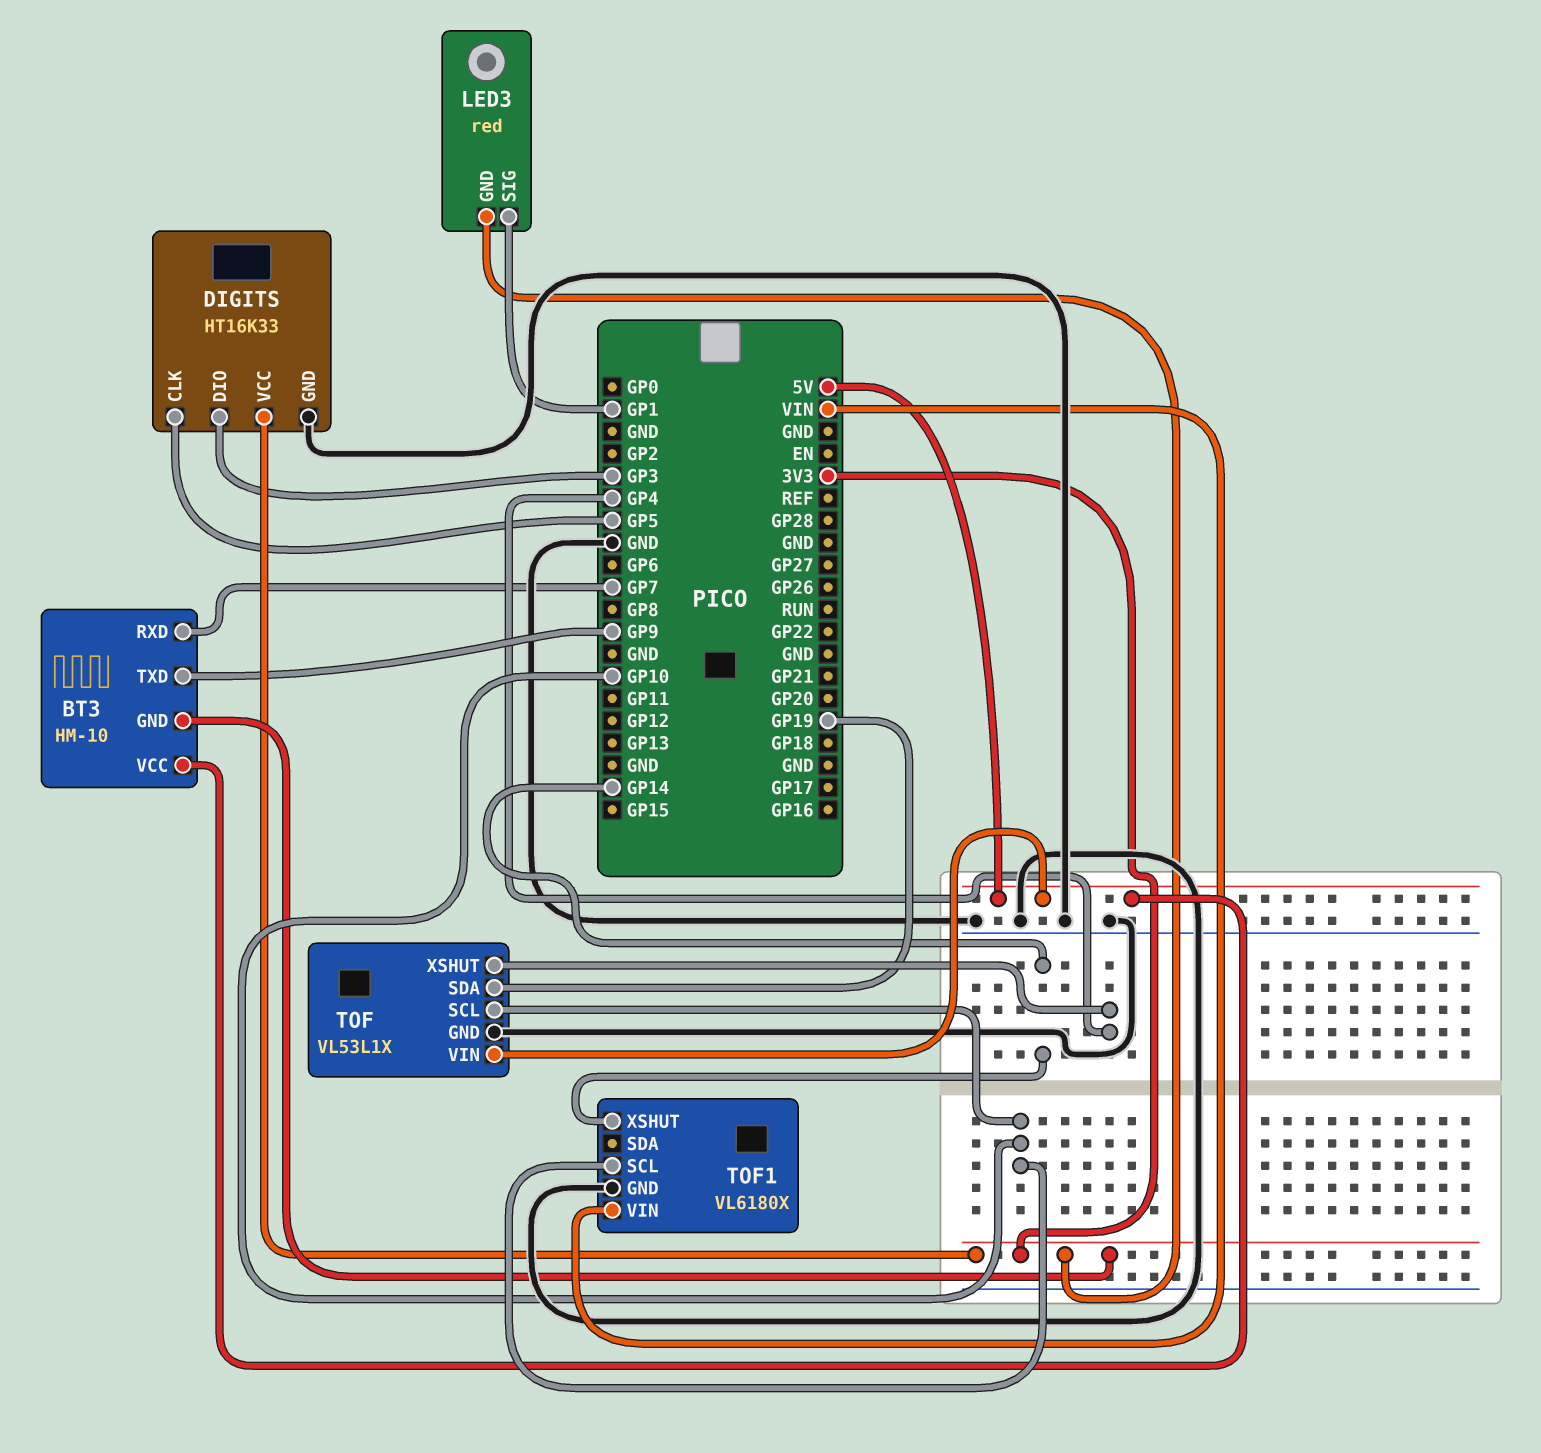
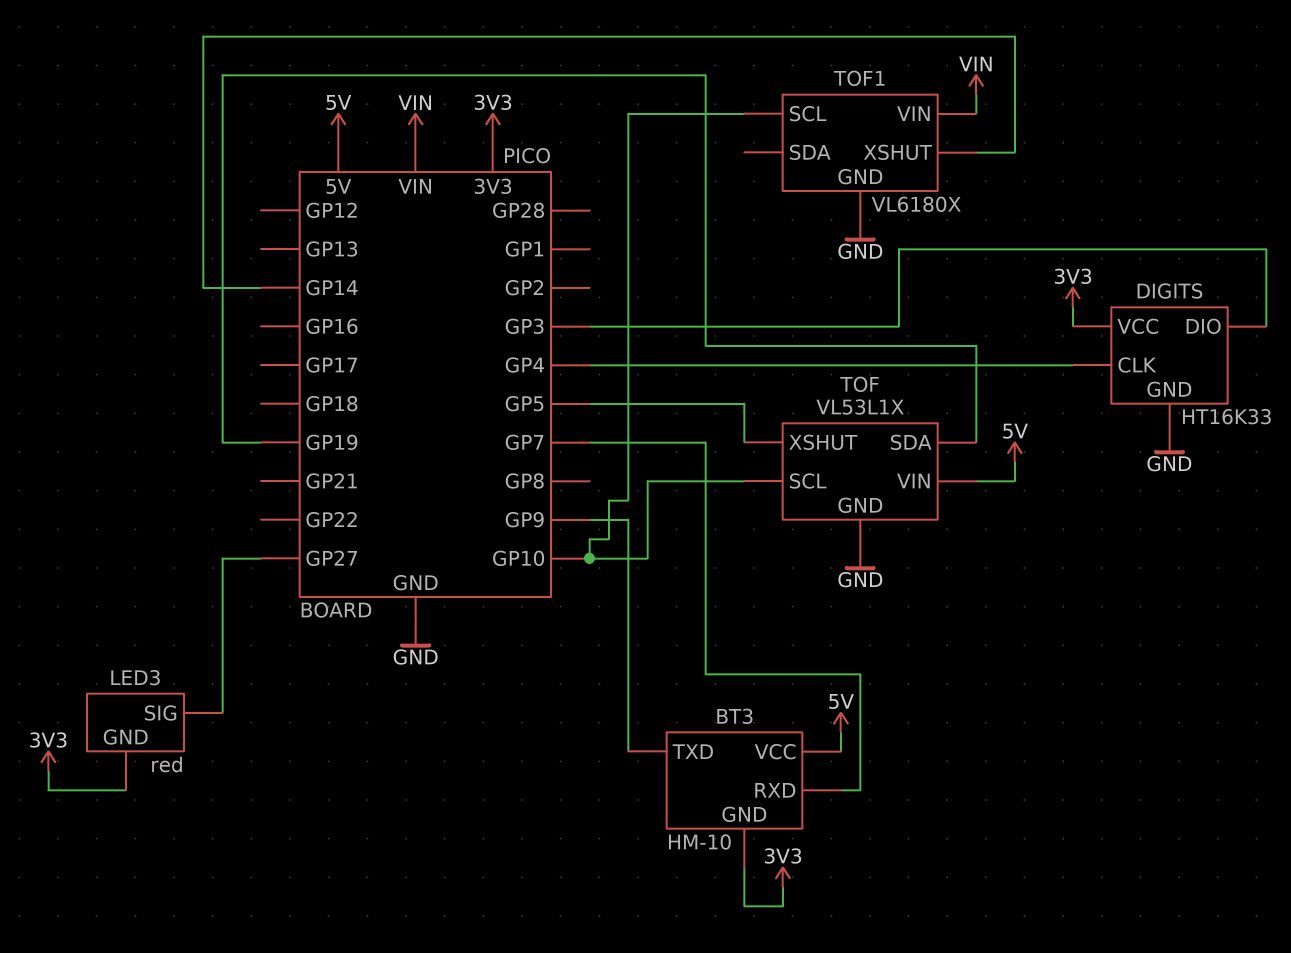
DIGITS pin CLK: GP5 -> GP4
LED3 pin SIG: GP1 -> GP27
TOF pin XSHUT: GP4 -> GP5

